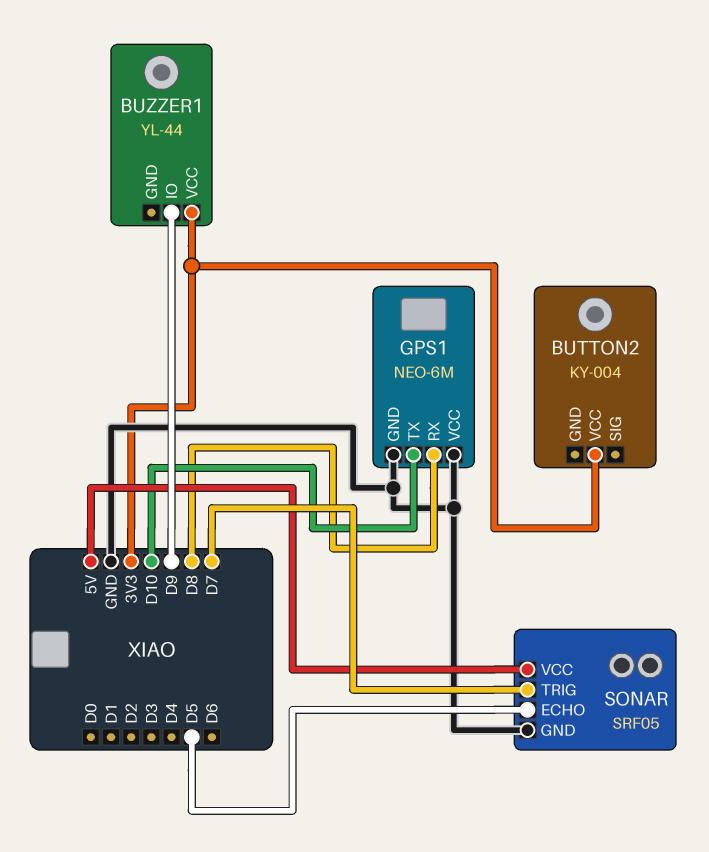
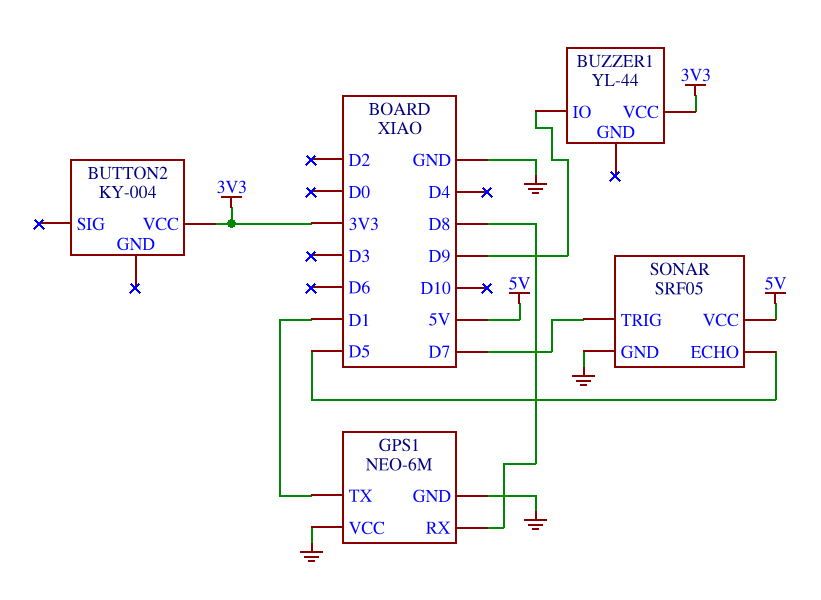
GPS1 pin TX: D10 -> D1

